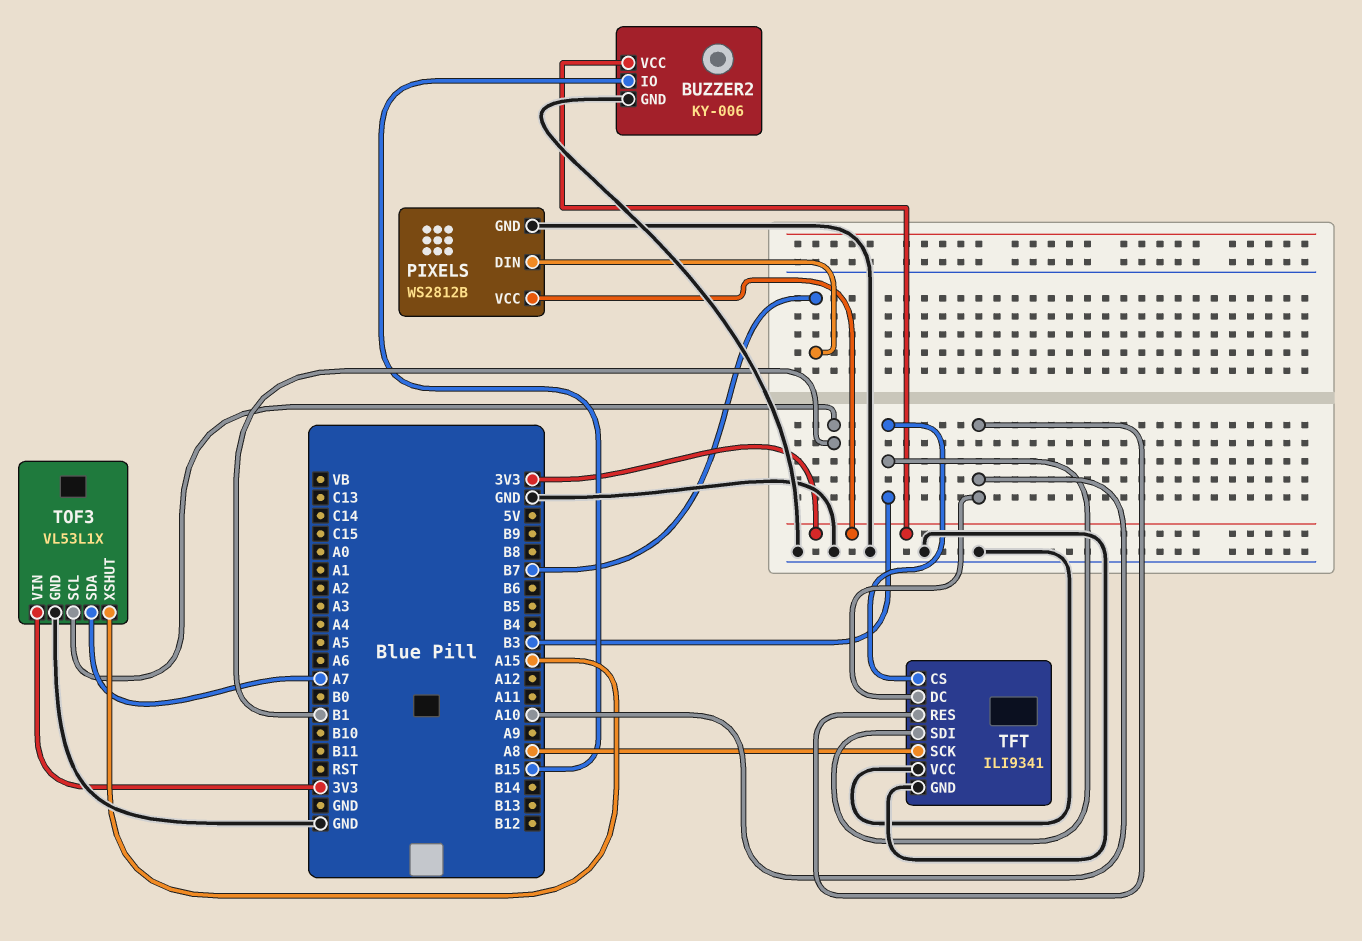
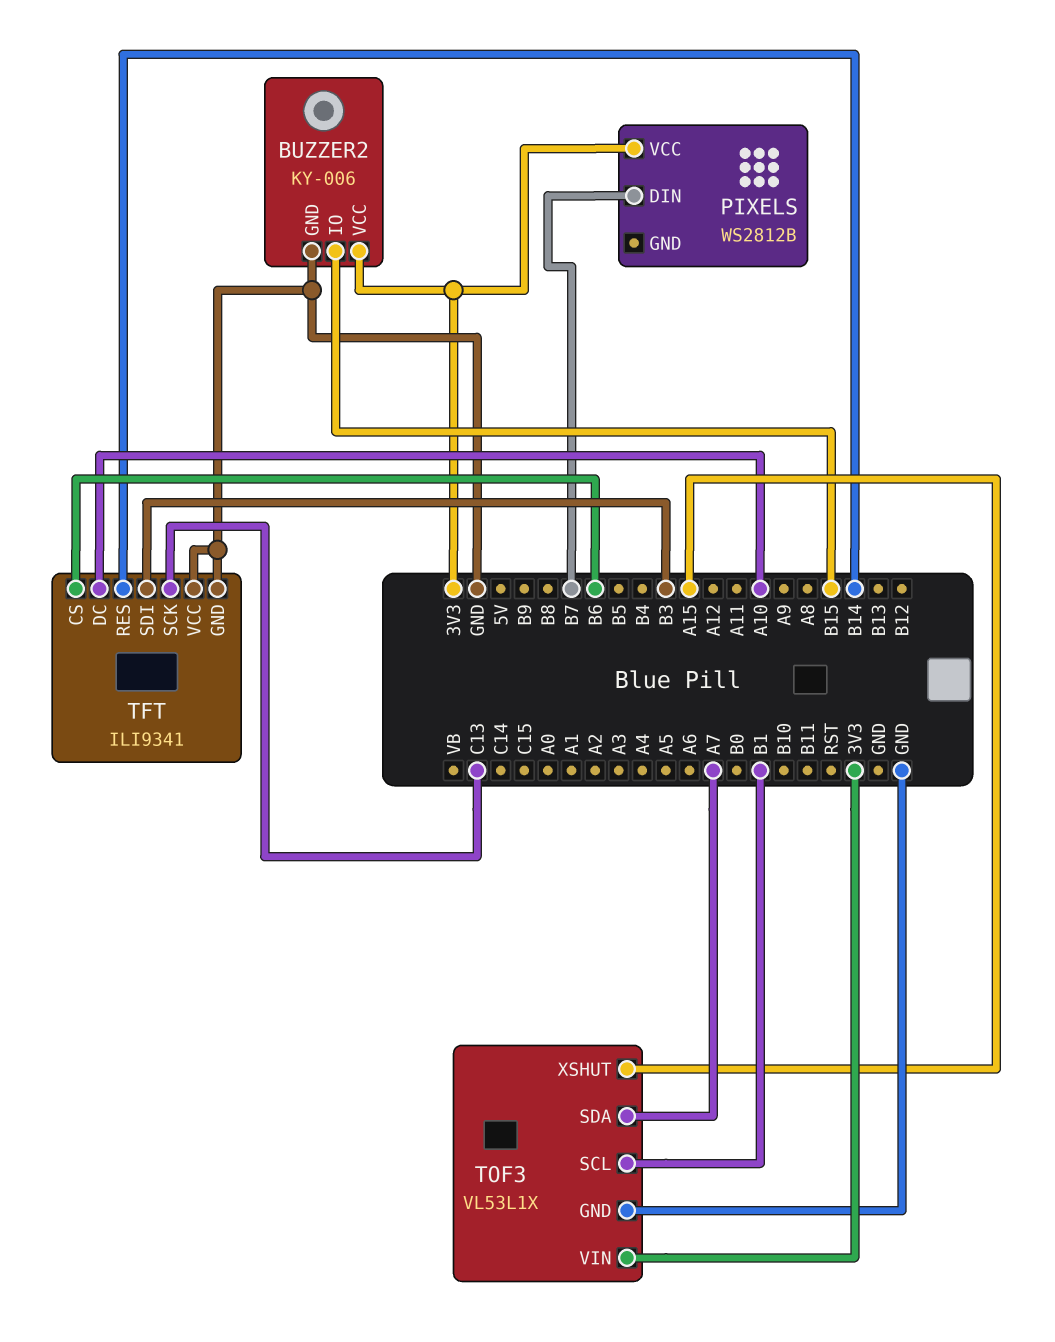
PIXELS pin GND: GND -> none
TFT pin CS: B3 -> B6
TFT pin RES: A10 -> B14
TFT pin SCK: A8 -> C13

